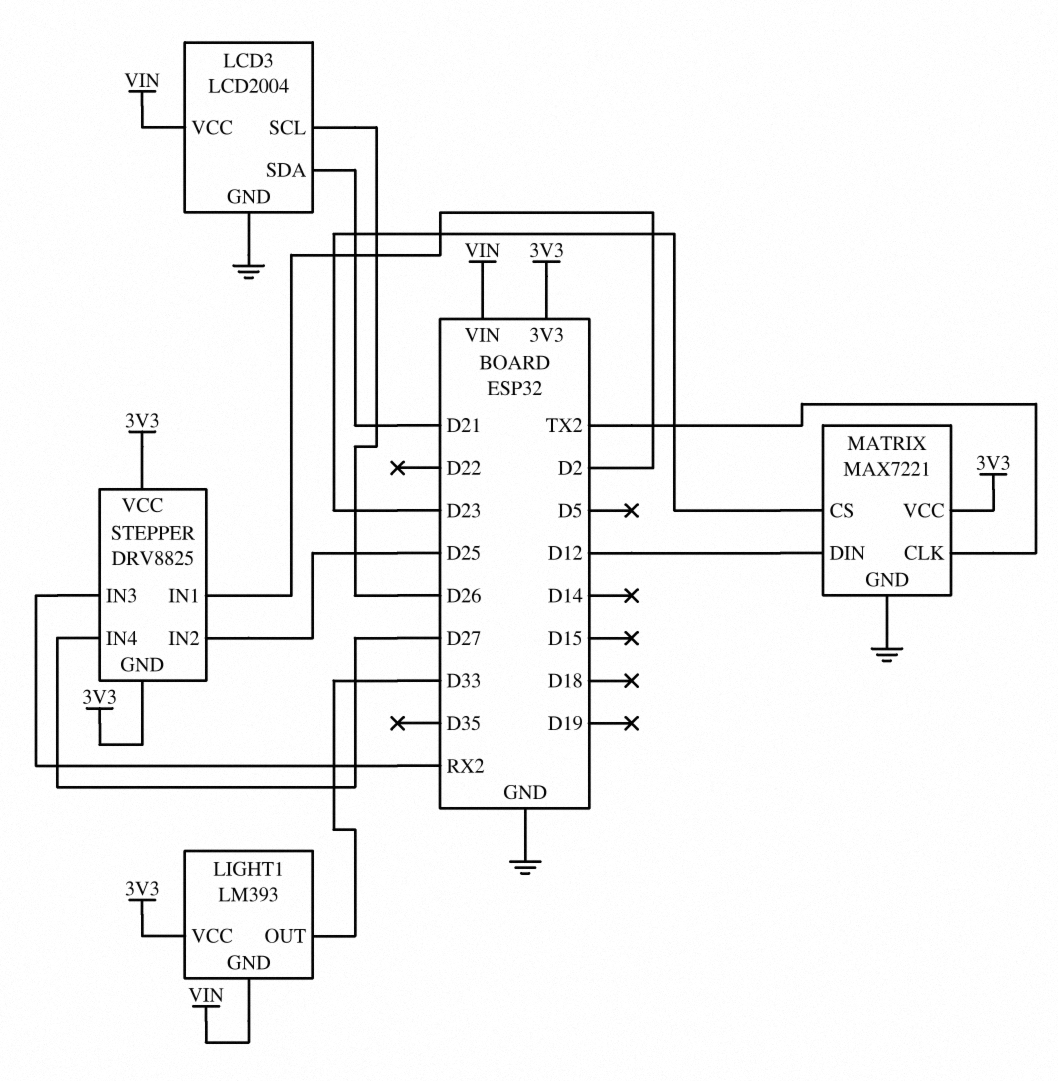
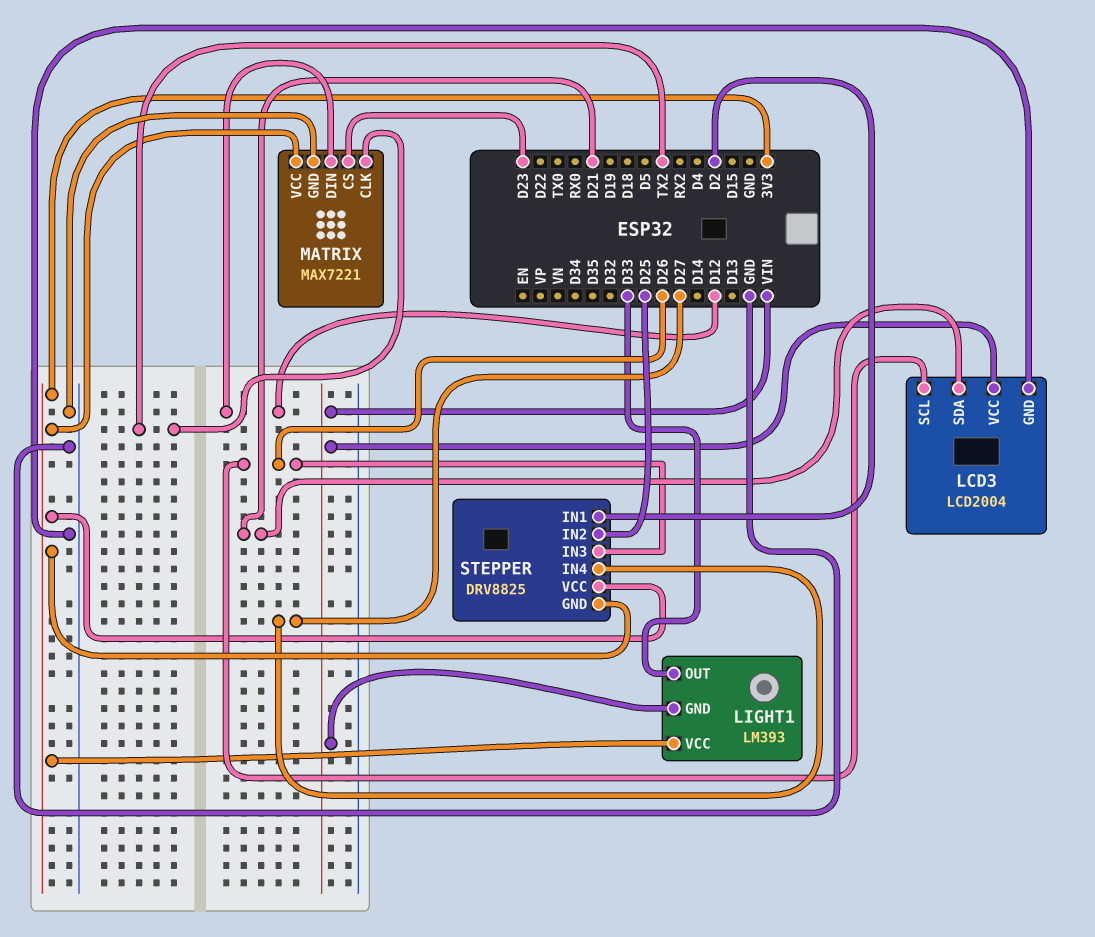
STEPPER pin IN3: RX2 -> D26

